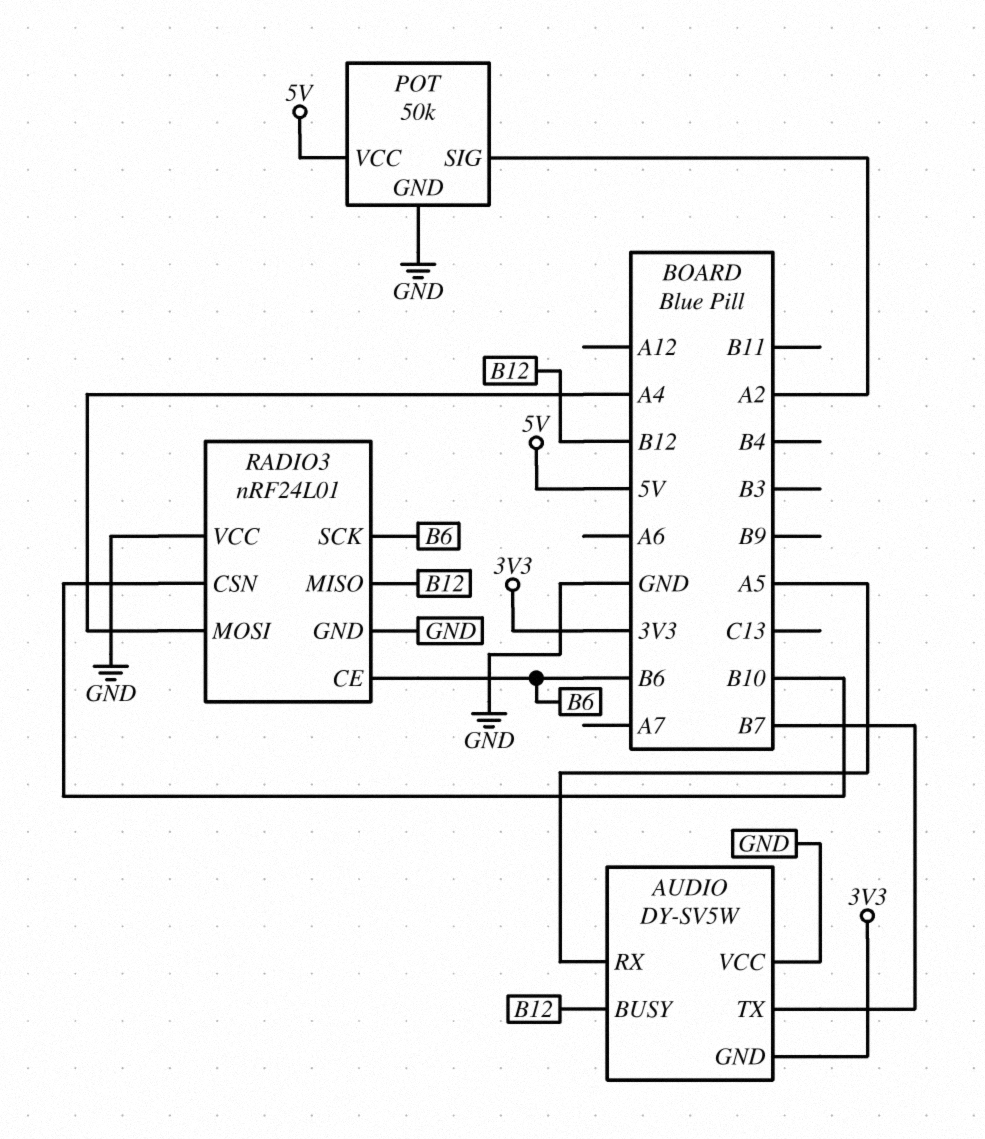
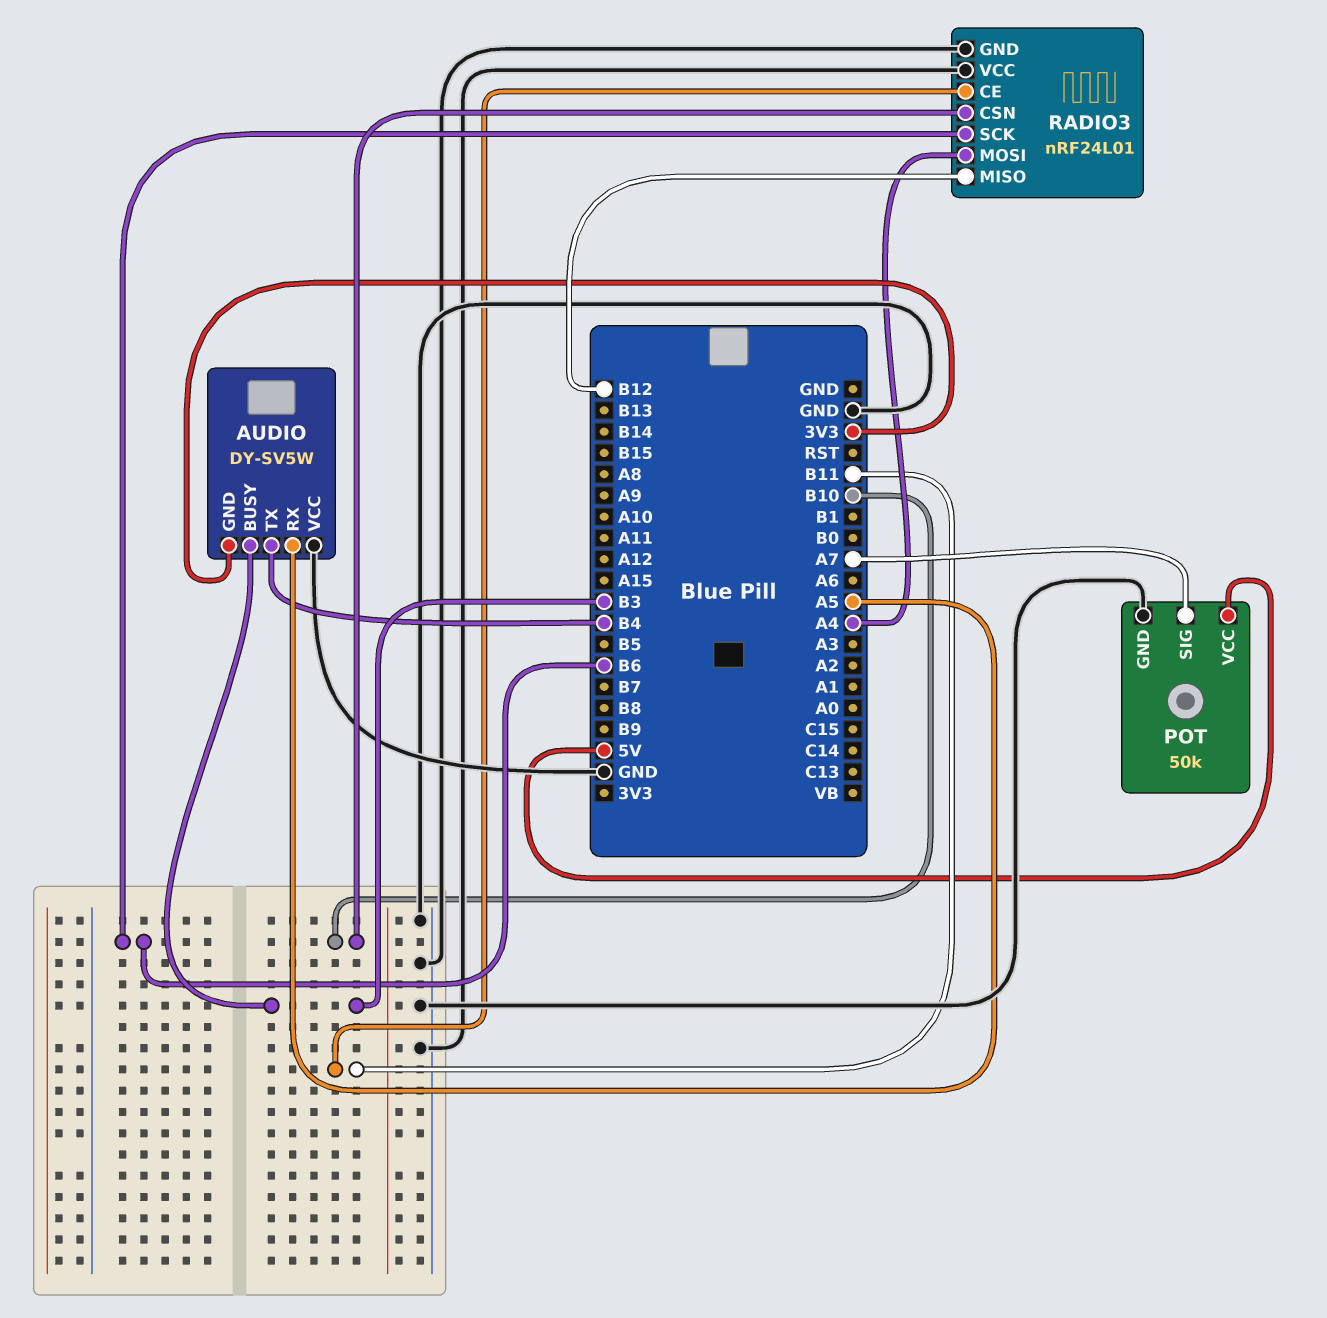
AUDIO pin BUSY: B12 -> B3
AUDIO pin TX: B7 -> B4
POT pin SIG: A2 -> A7
RADIO3 pin CE: B6 -> B11

